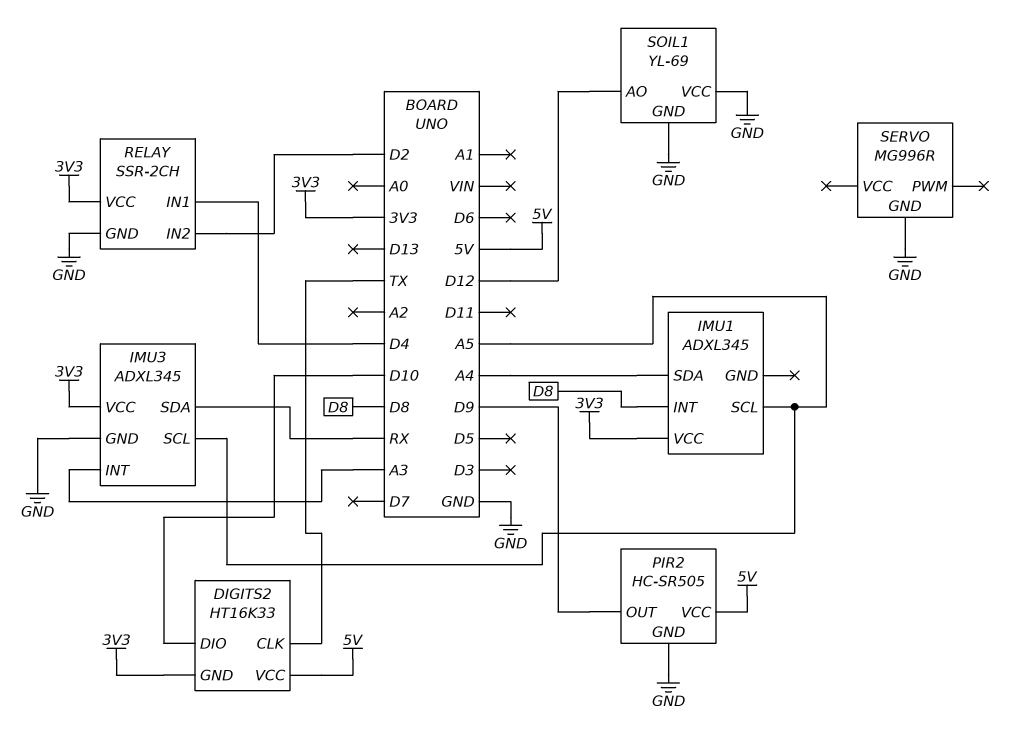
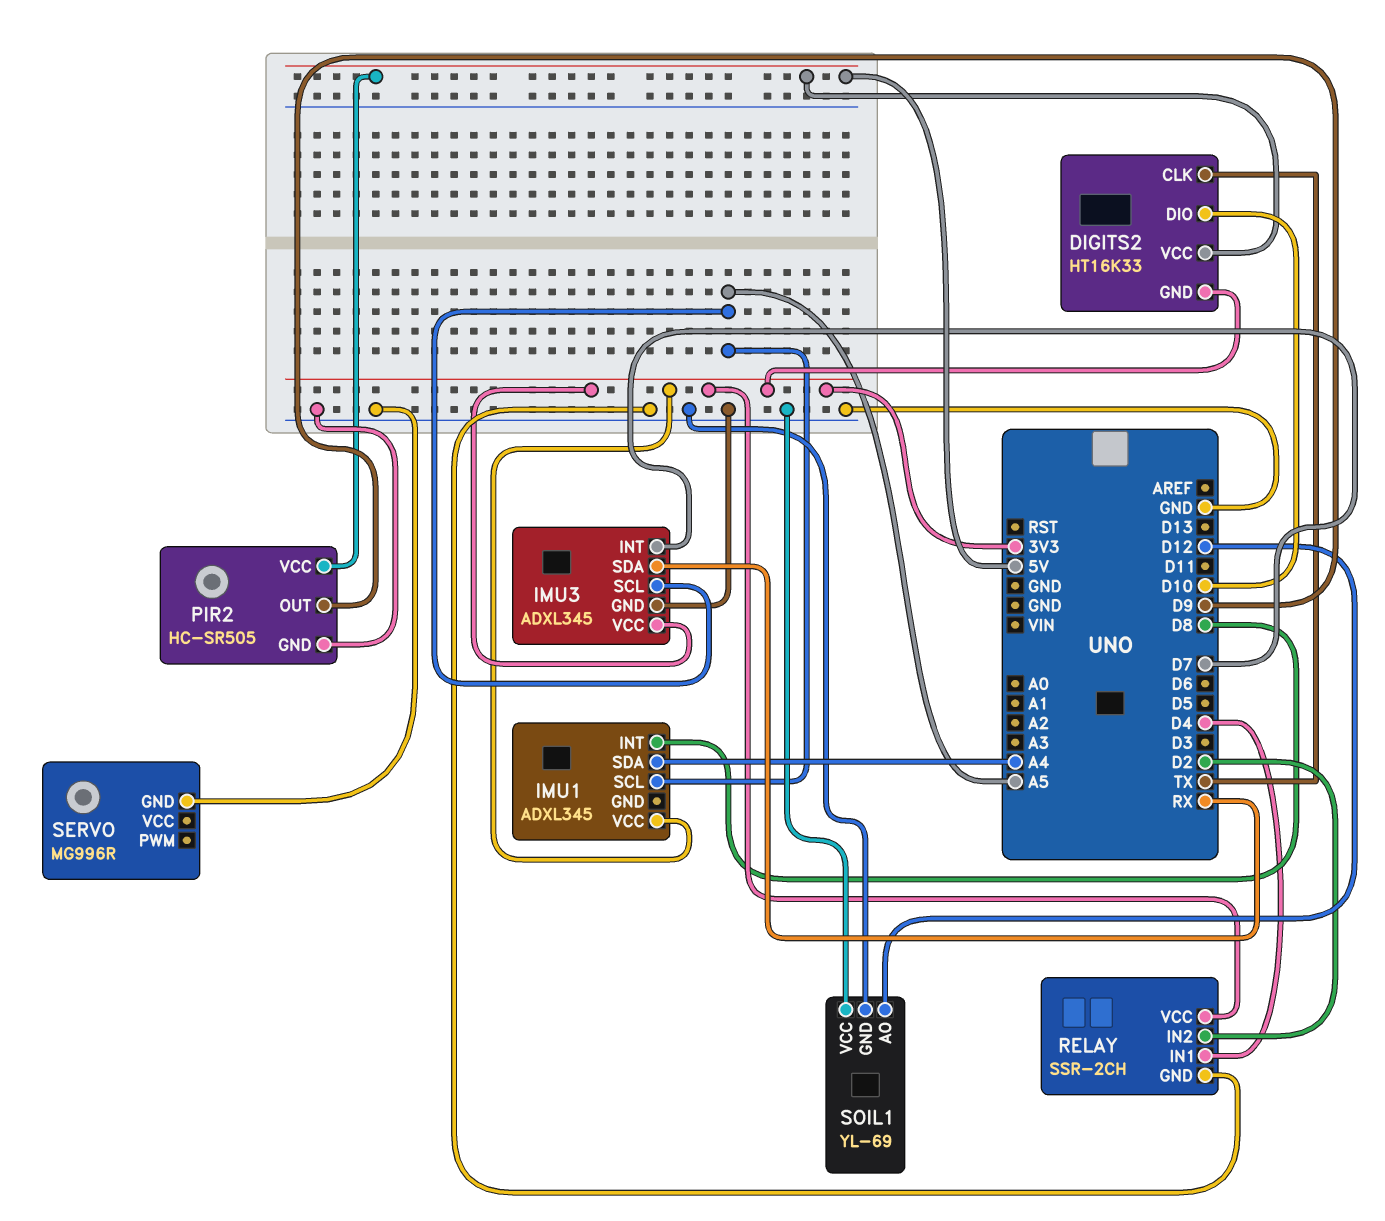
IMU3 pin INT: A3 -> D7

